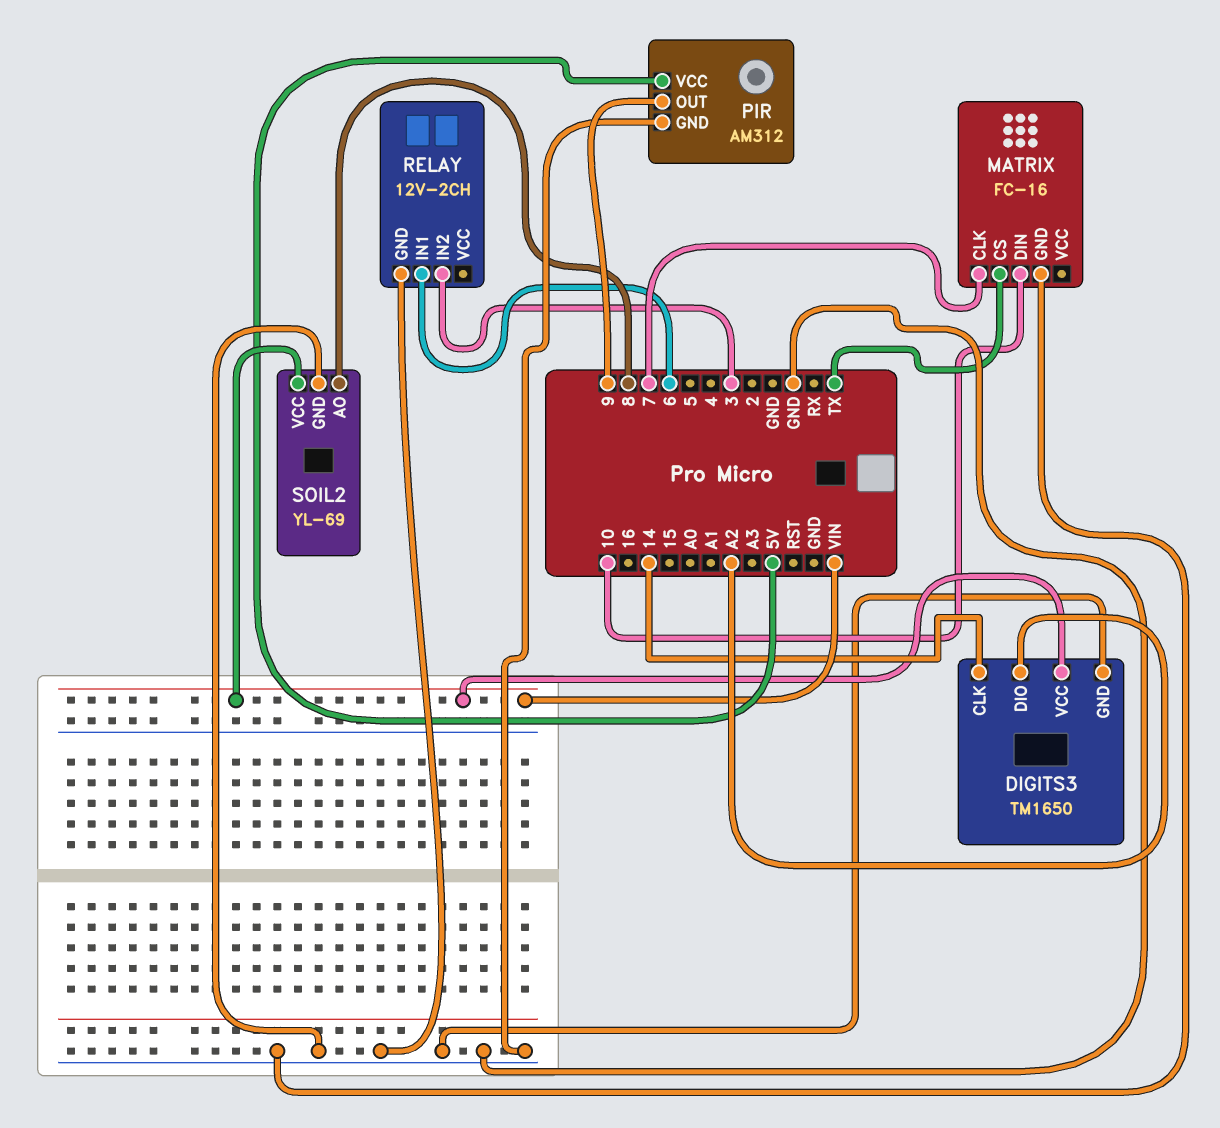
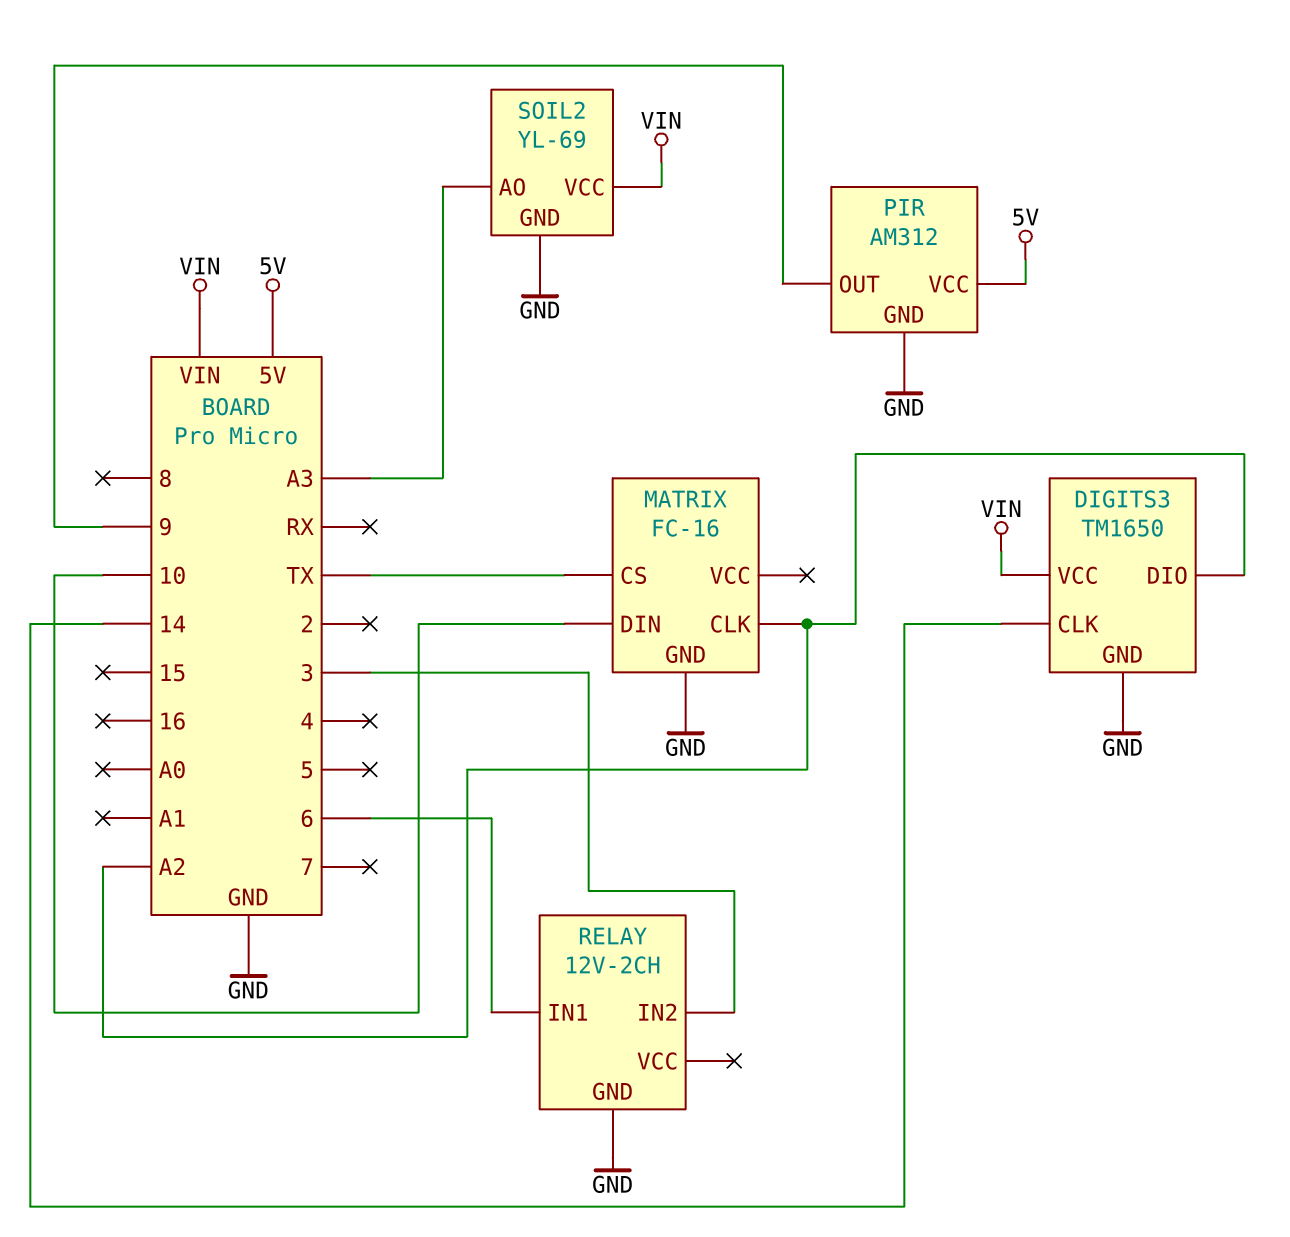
MATRIX pin CLK: 7 -> A2
SOIL2 pin AO: 8 -> A3

